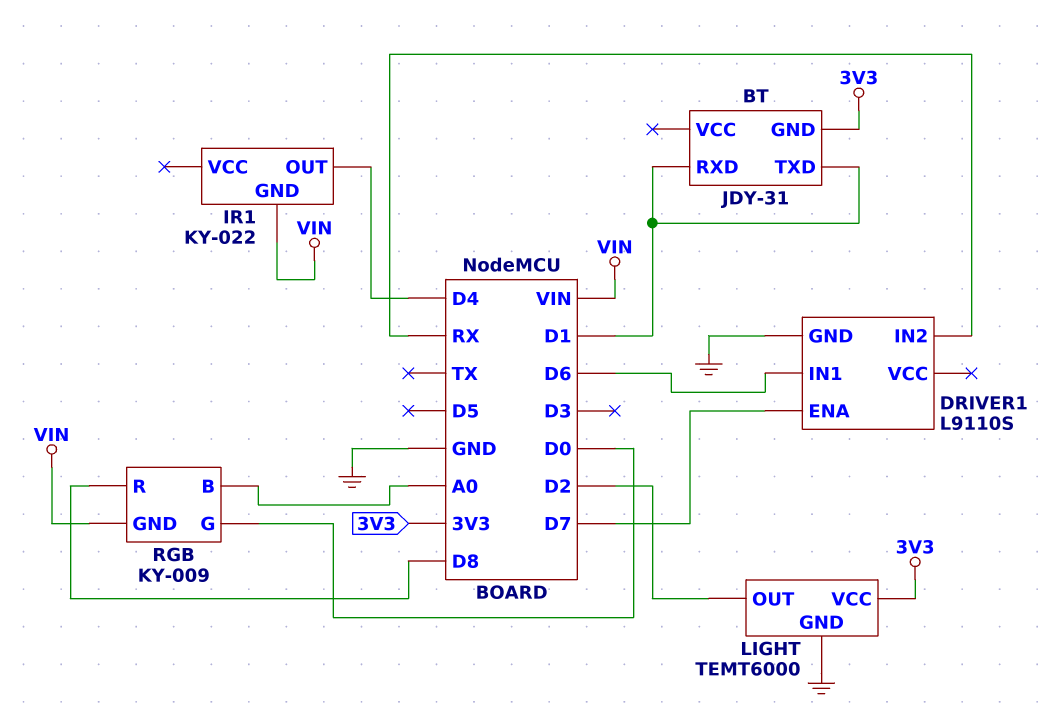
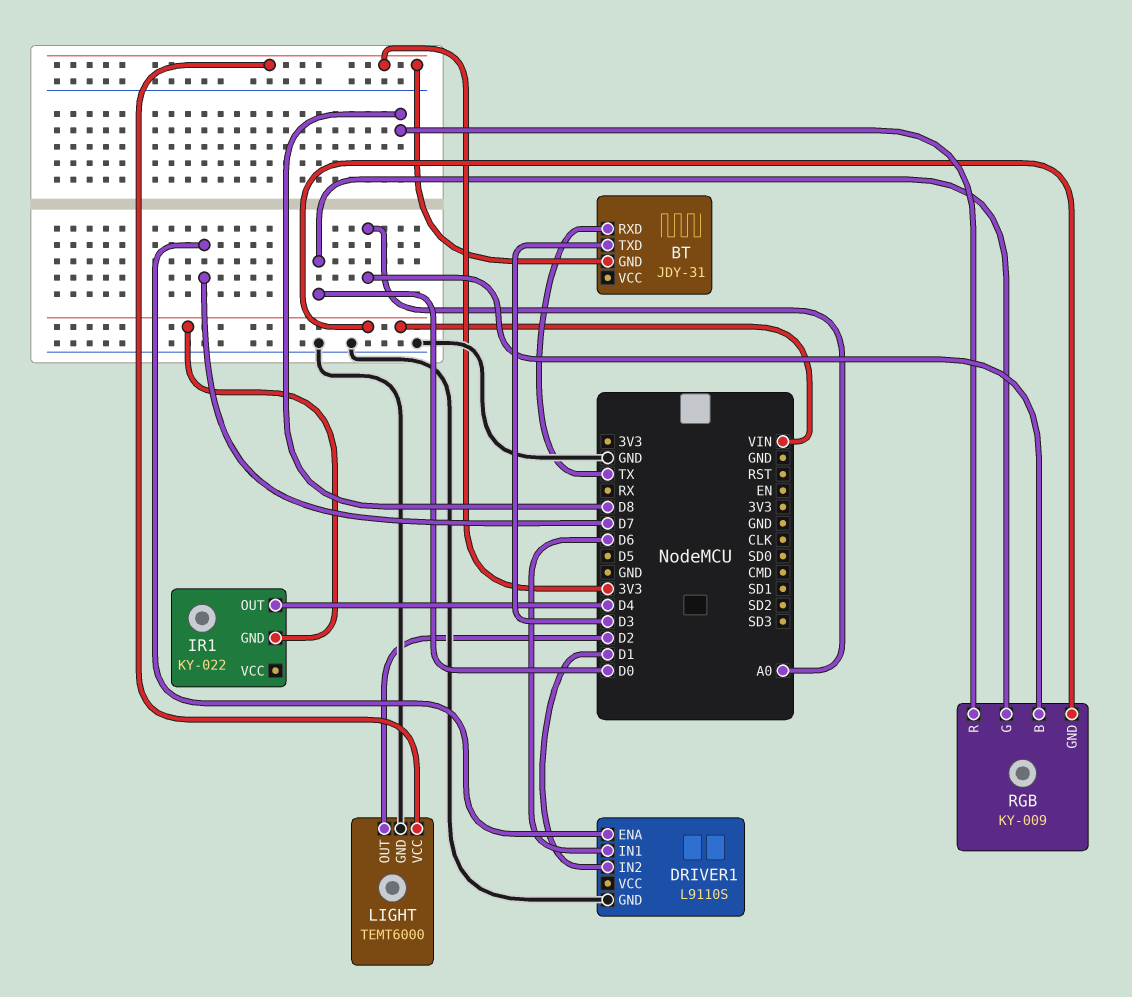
BT pin RXD: D1 -> TX
BT pin TXD: D1 -> D3
DRIVER1 pin IN2: RX -> D1

